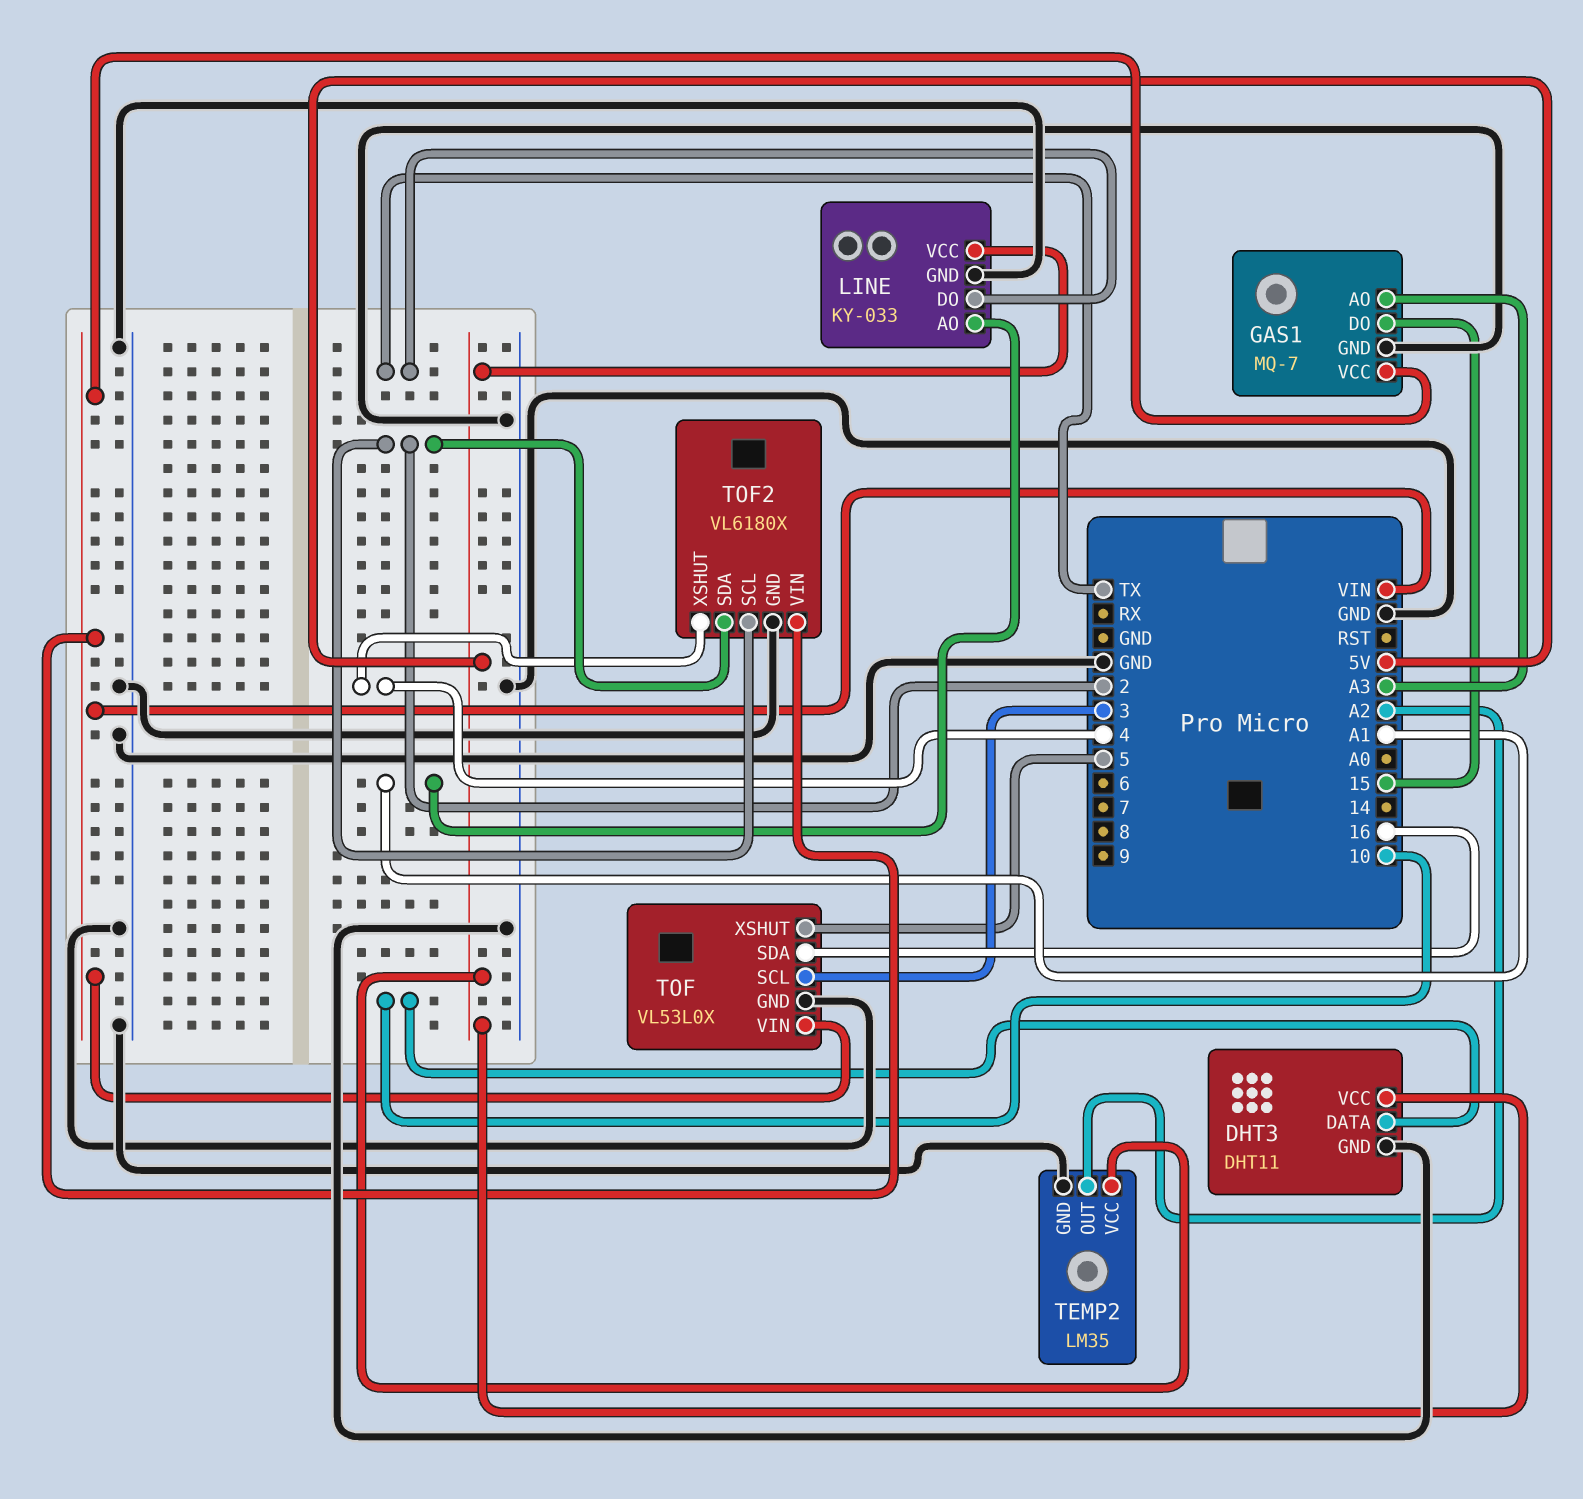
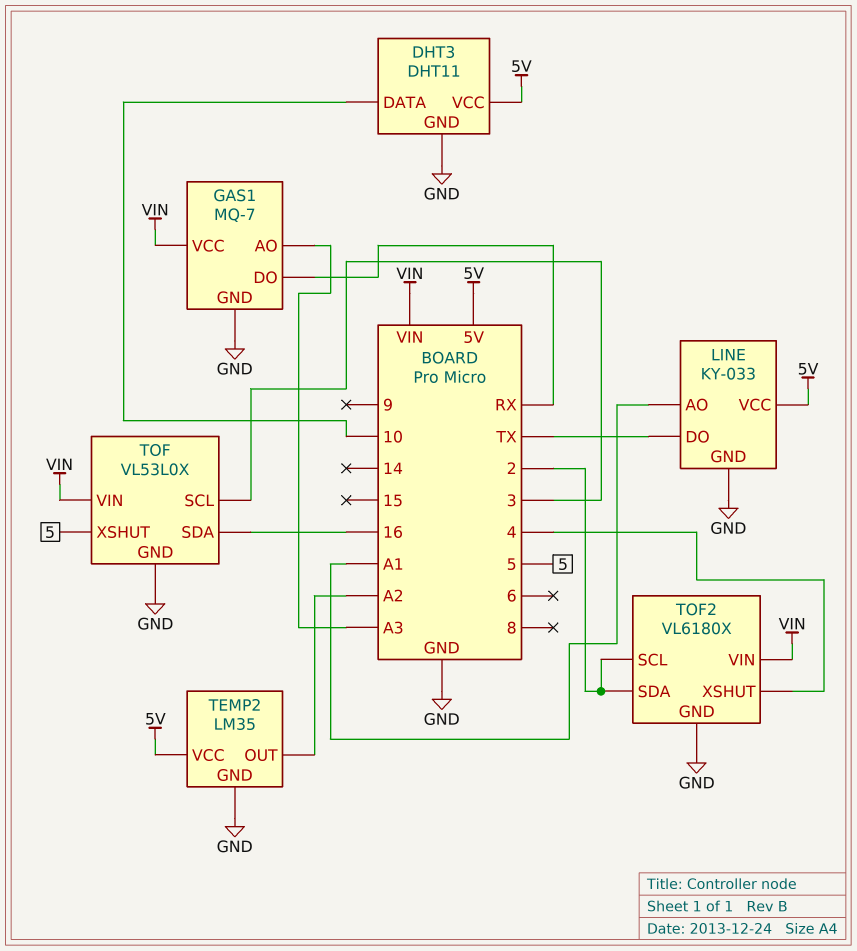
GAS1 pin DO: 15 -> RX

